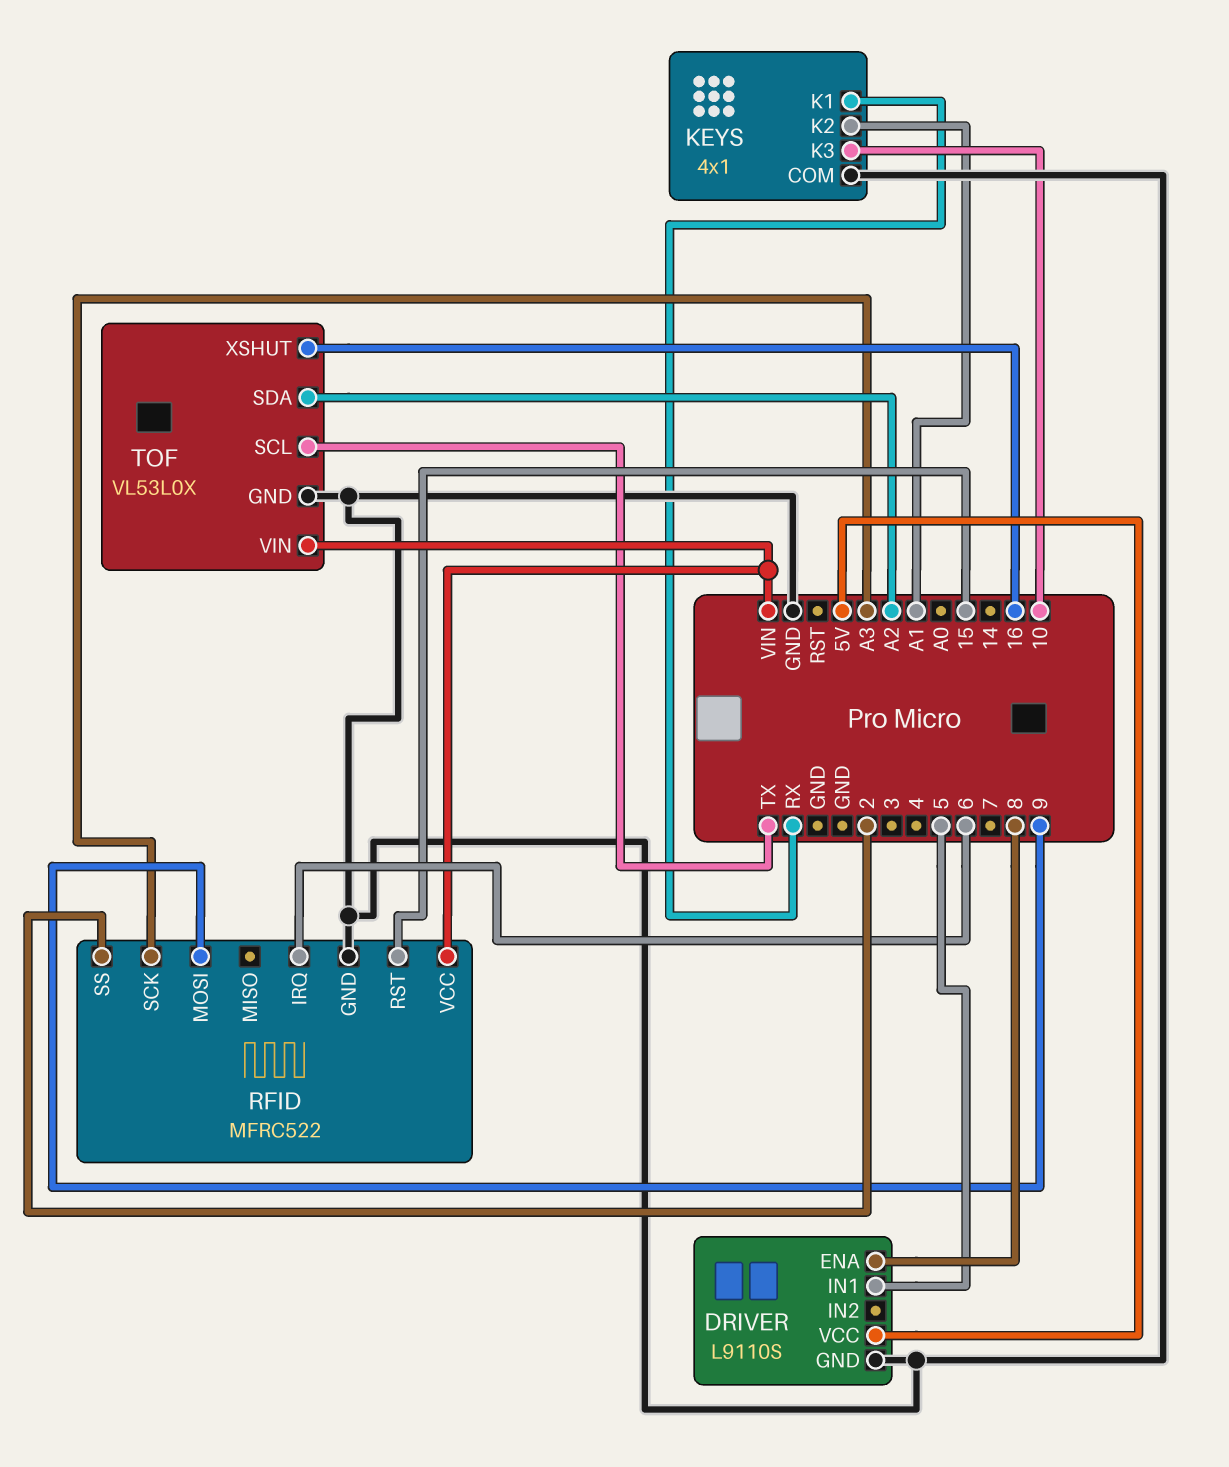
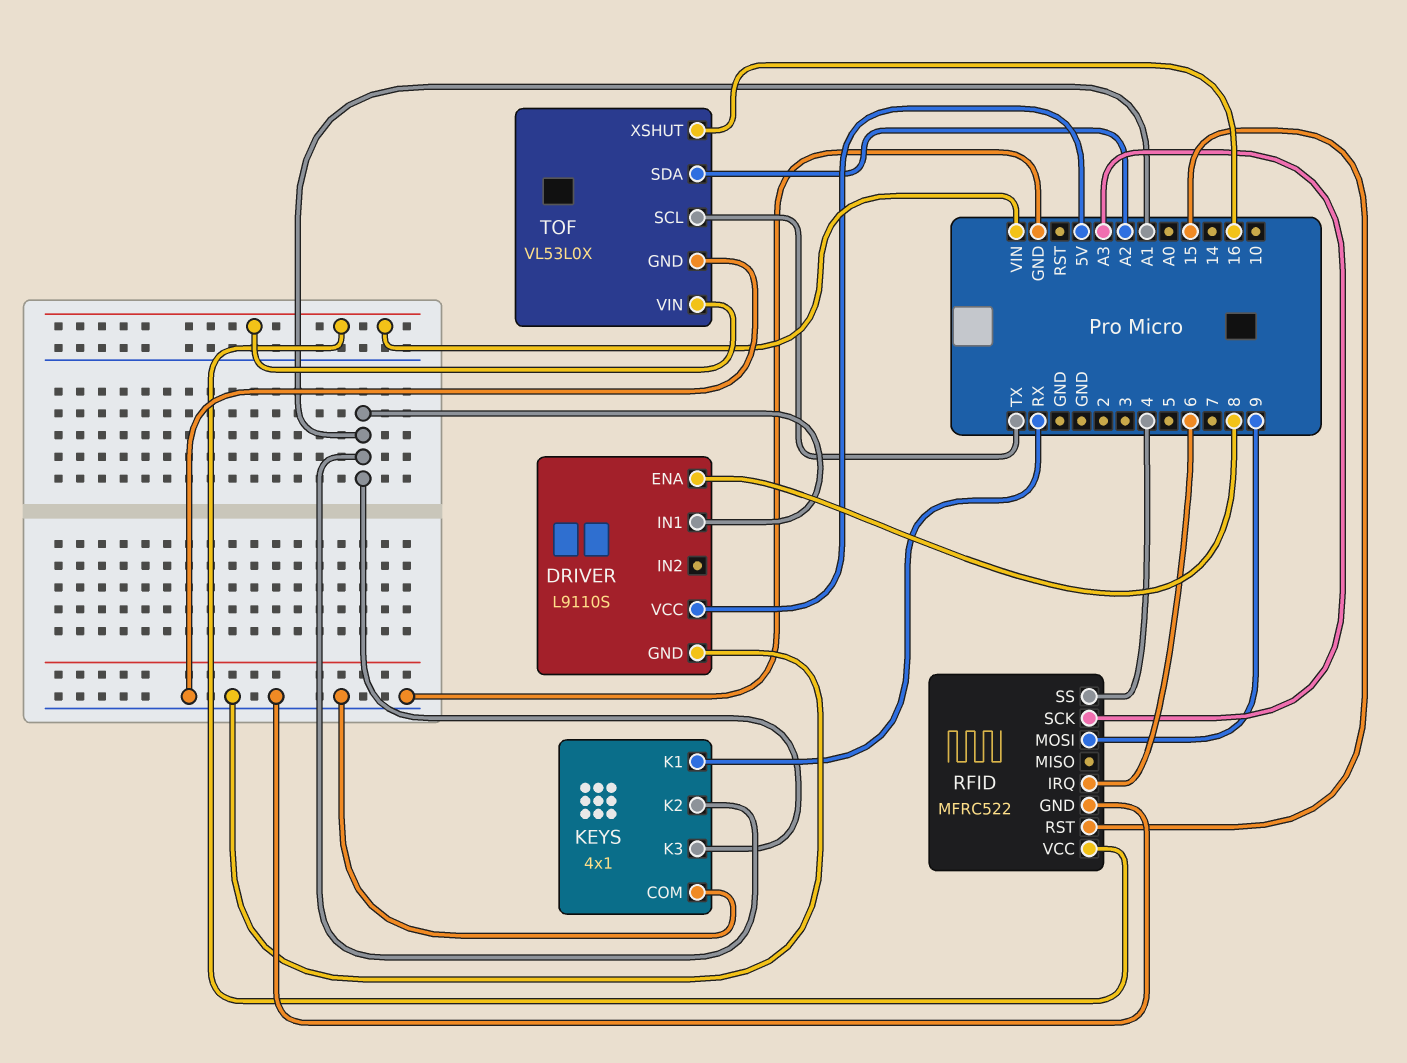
DRIVER pin IN1: 5 -> A1
KEYS pin K3: 10 -> A1
RFID pin SS: 2 -> 4

